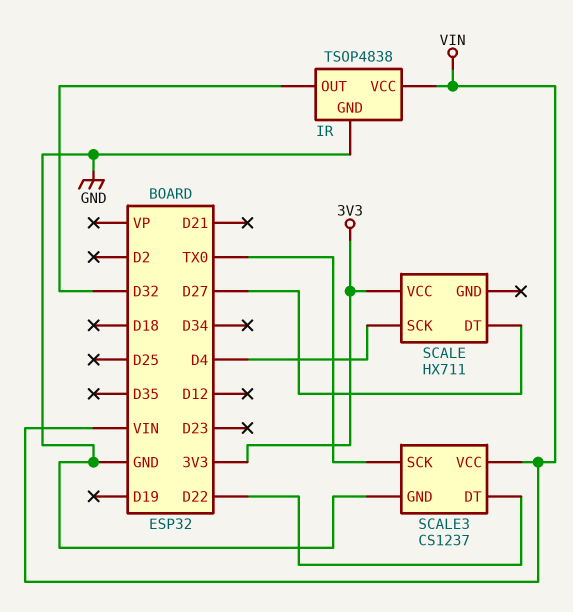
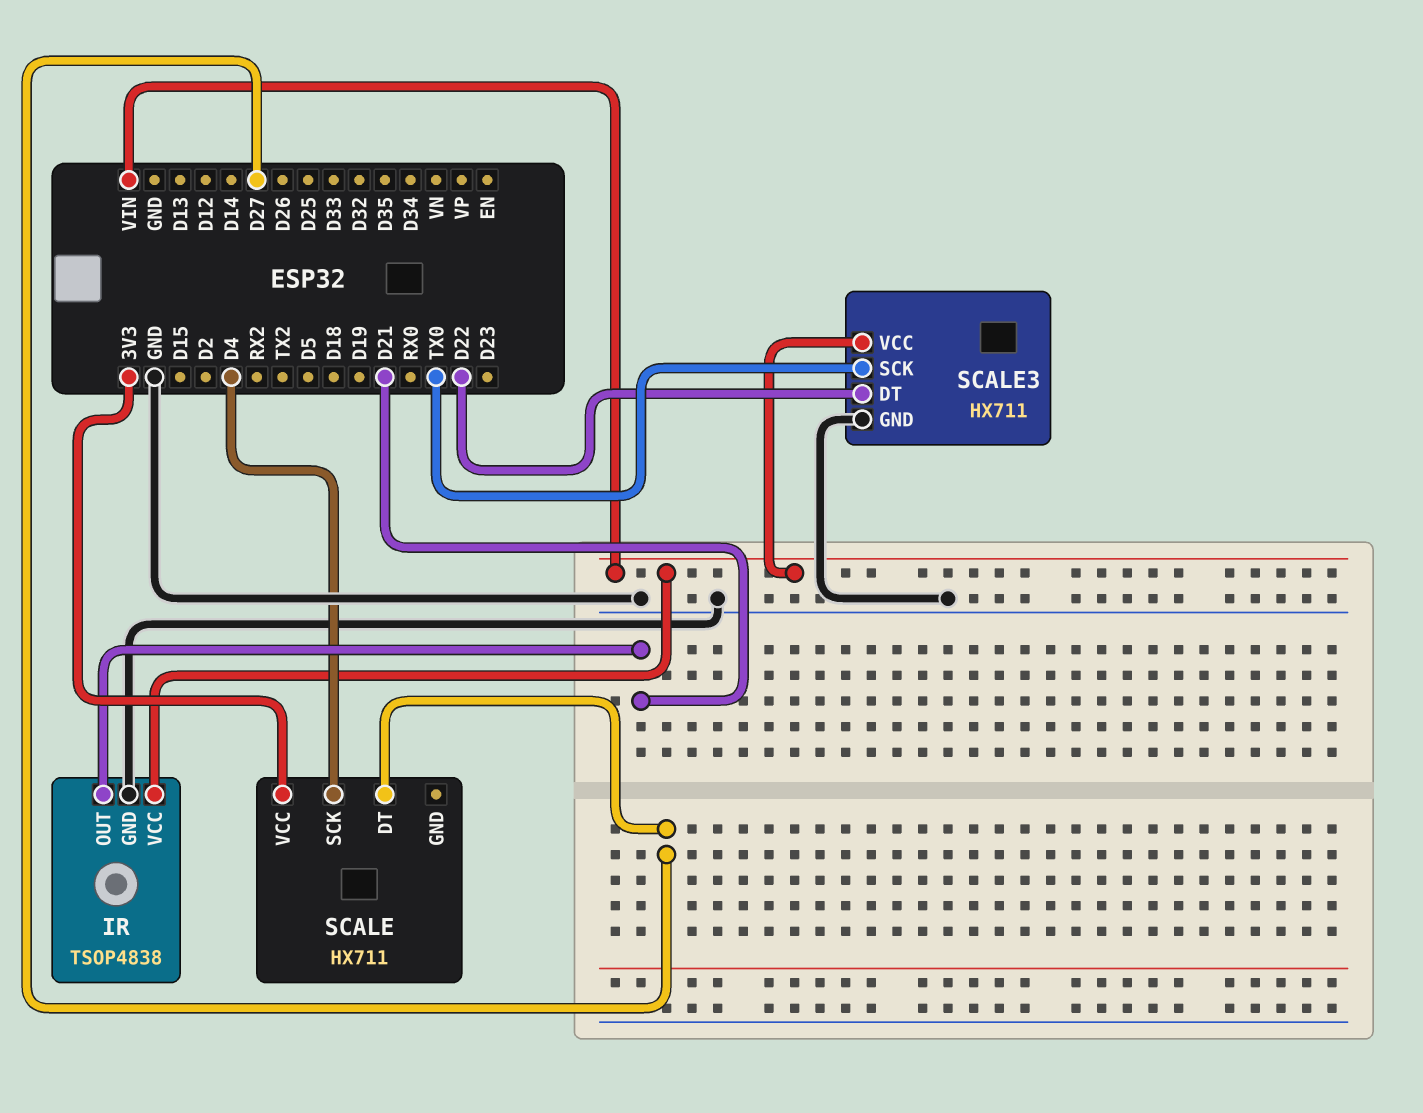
IR pin OUT: D32 -> D21
SCALE3: CS1237 -> HX711

